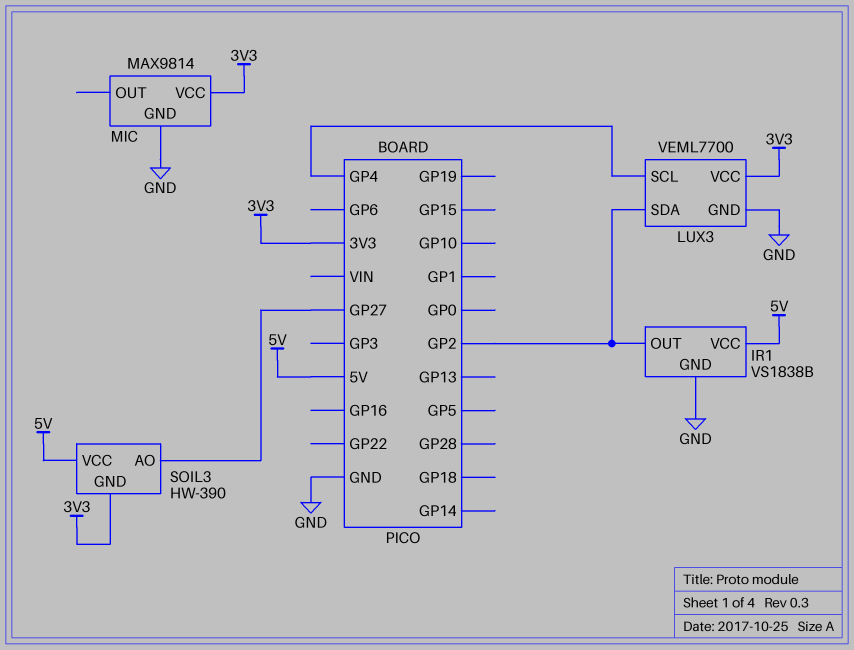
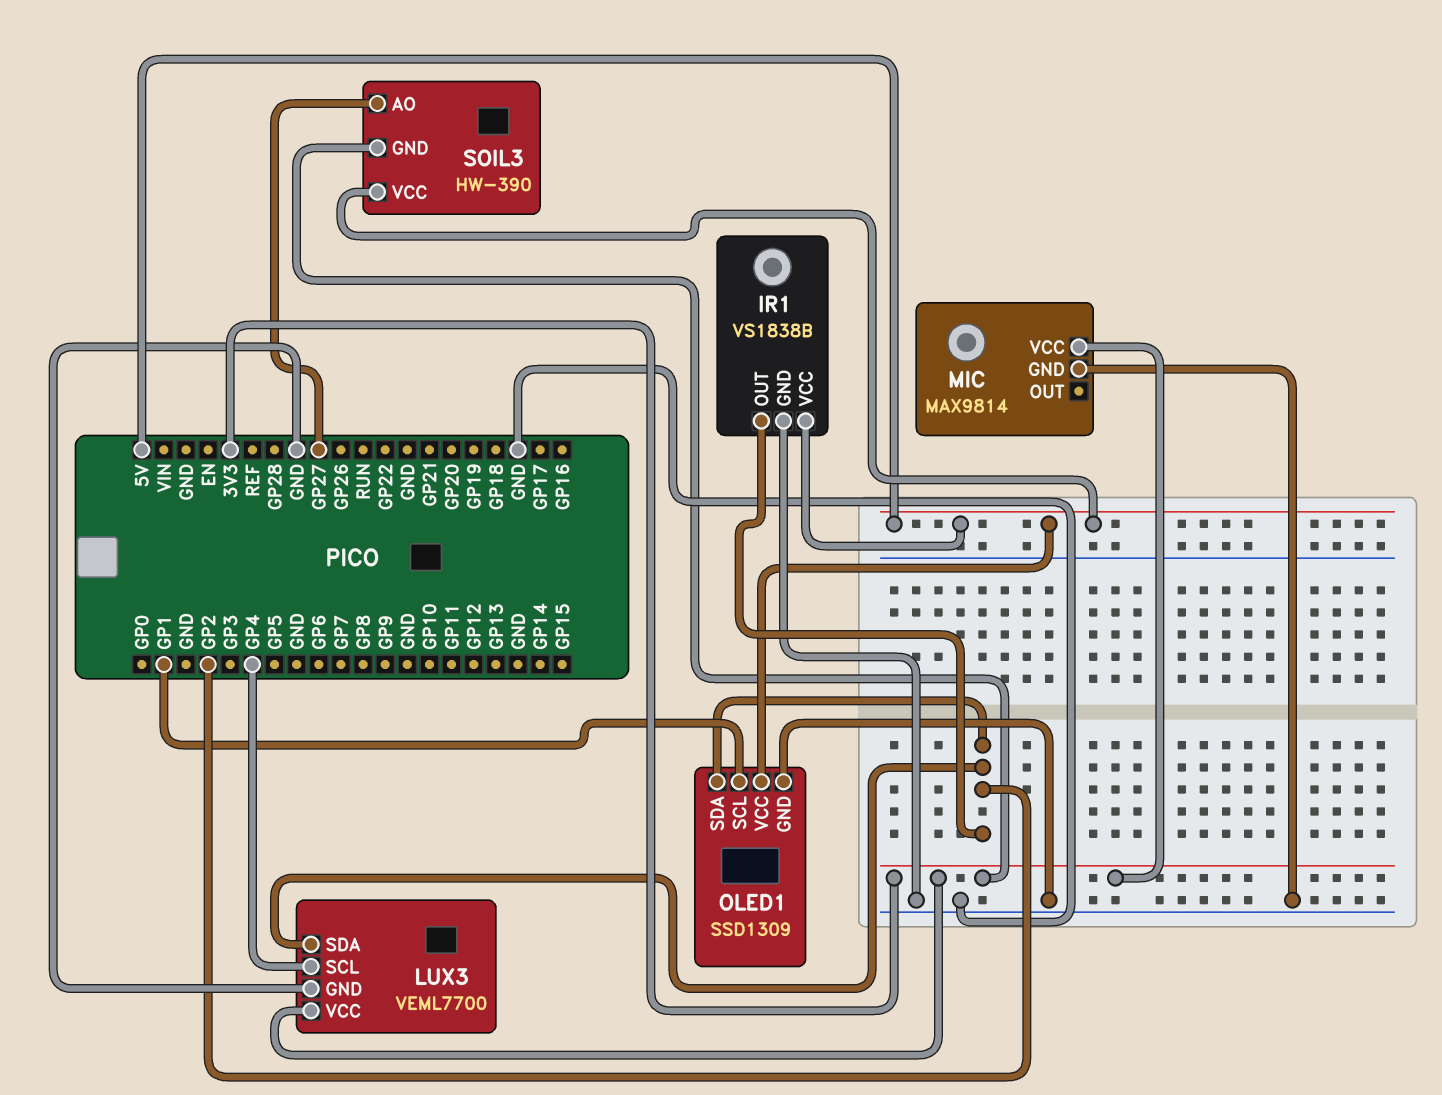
OLED1: none -> SSD1309
OLED1 pin GND: none -> GND
OLED1 pin SCL: none -> GP1
OLED1 pin SDA: none -> GP2
OLED1 pin VCC: none -> 5V

